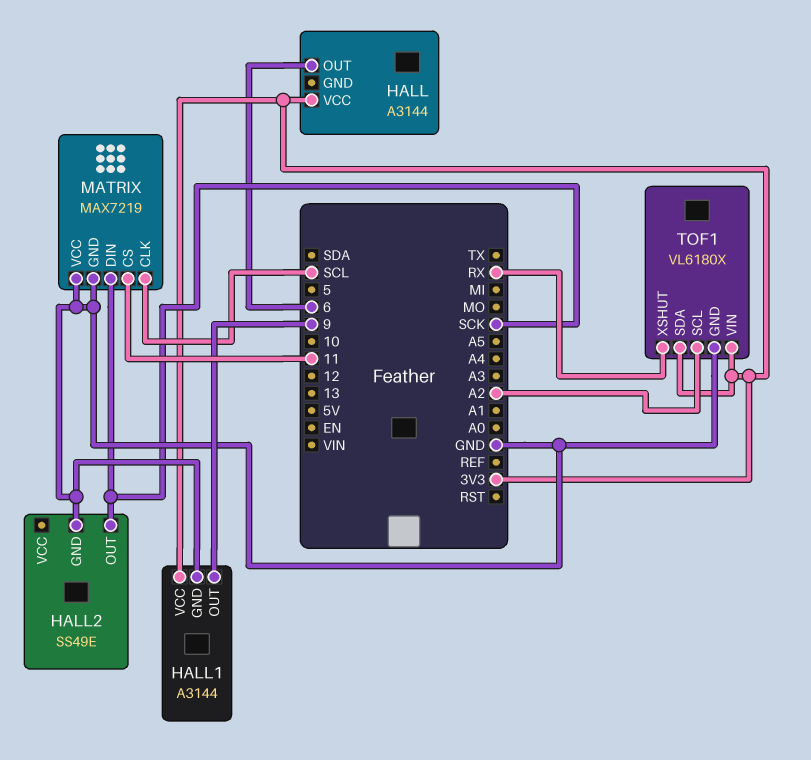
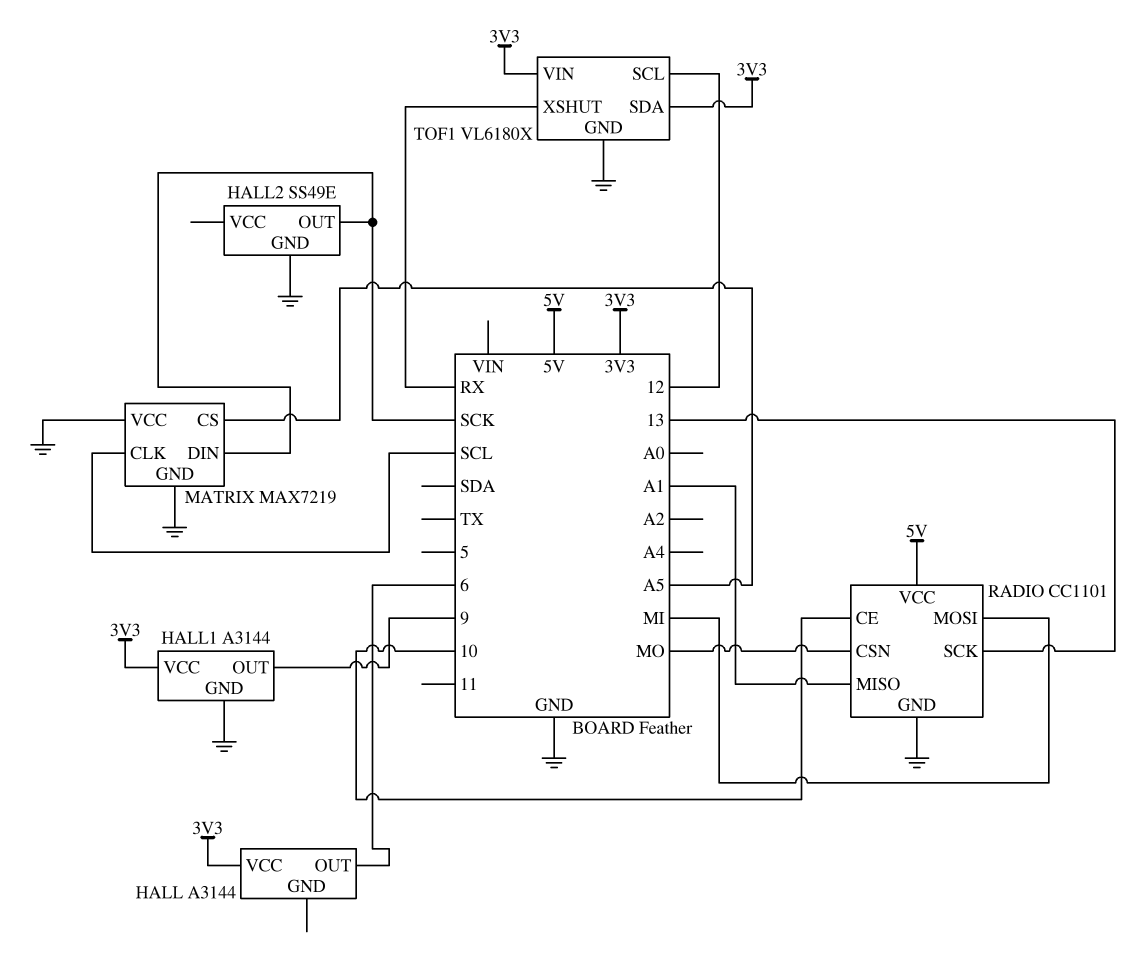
MATRIX pin CS: 11 -> A5
RADIO: none -> CC1101
RADIO pin CE: none -> 10
RADIO pin CSN: none -> MO
RADIO pin GND: none -> GND
RADIO pin MISO: none -> A1
RADIO pin MOSI: none -> MI
RADIO pin SCK: none -> 13
RADIO pin VCC: none -> 5V
TOF1 pin SCL: A2 -> 12

